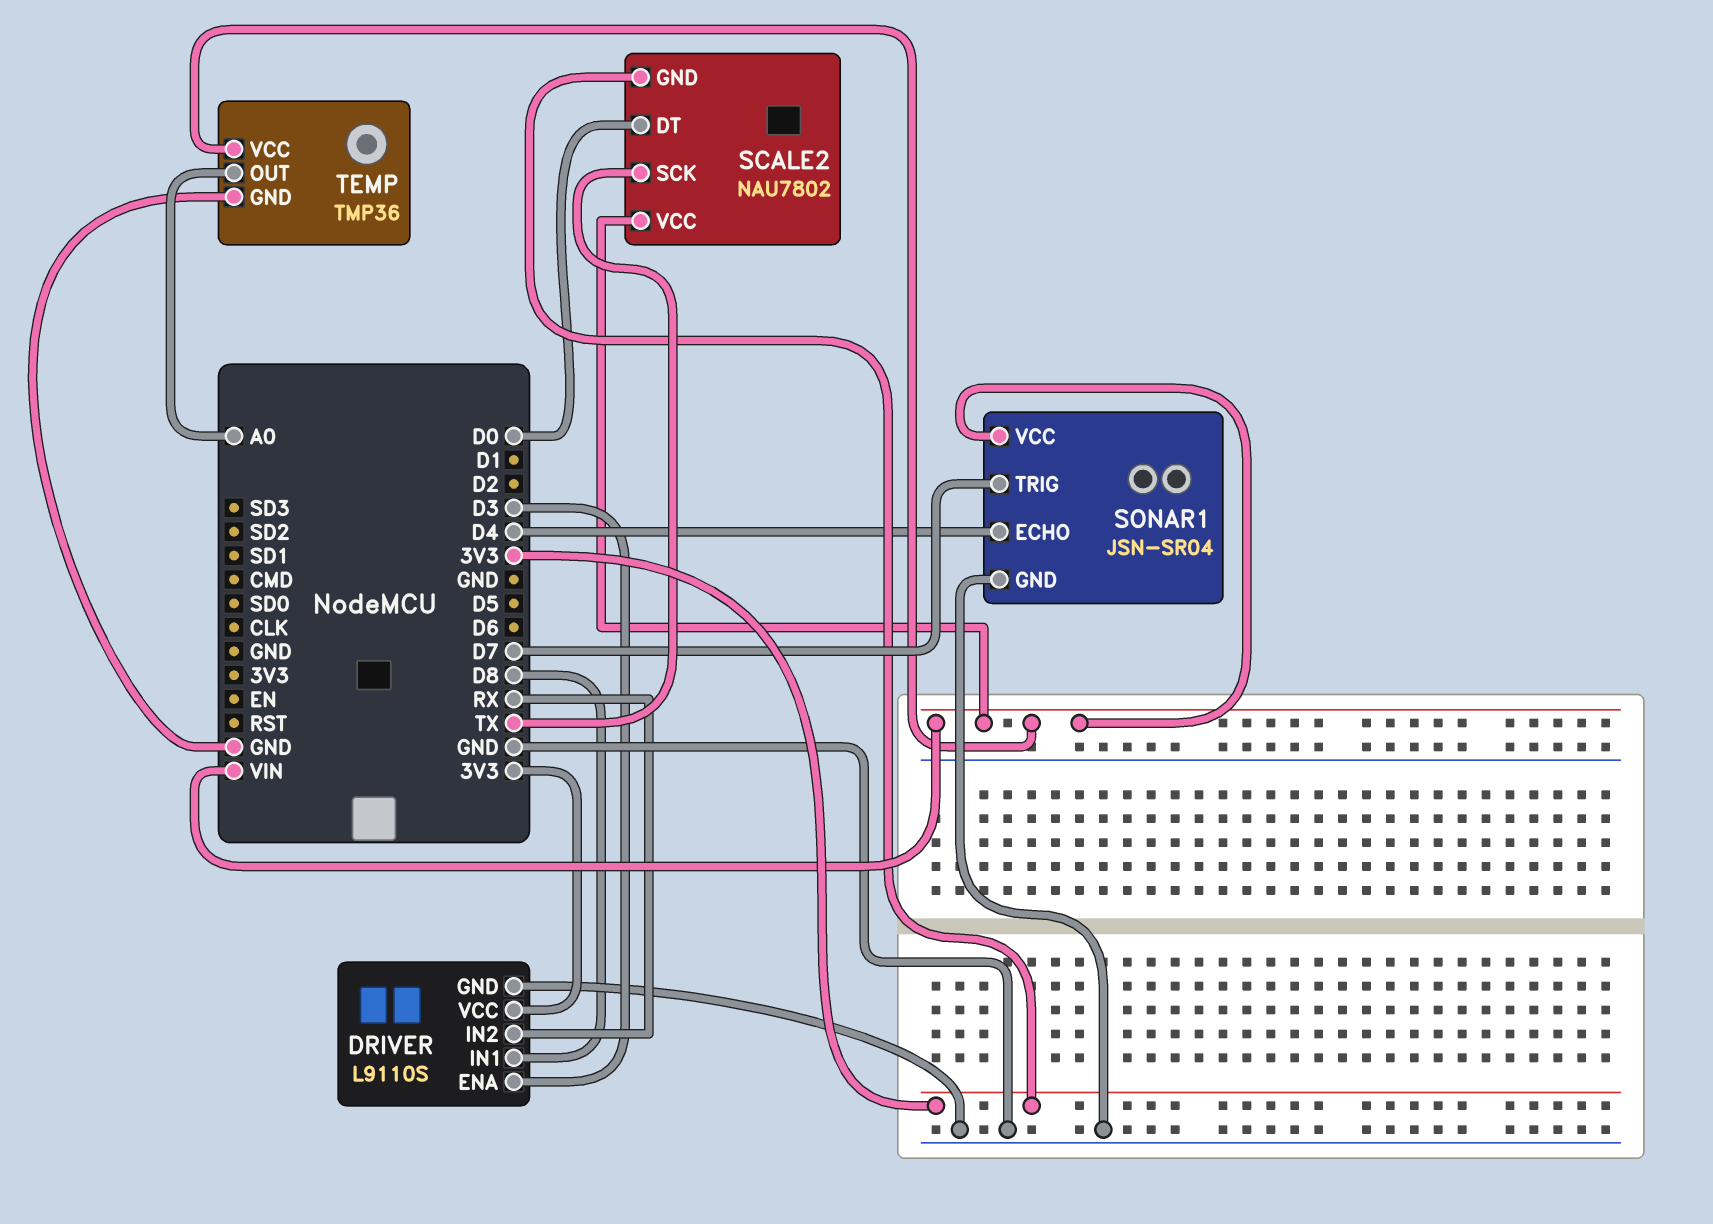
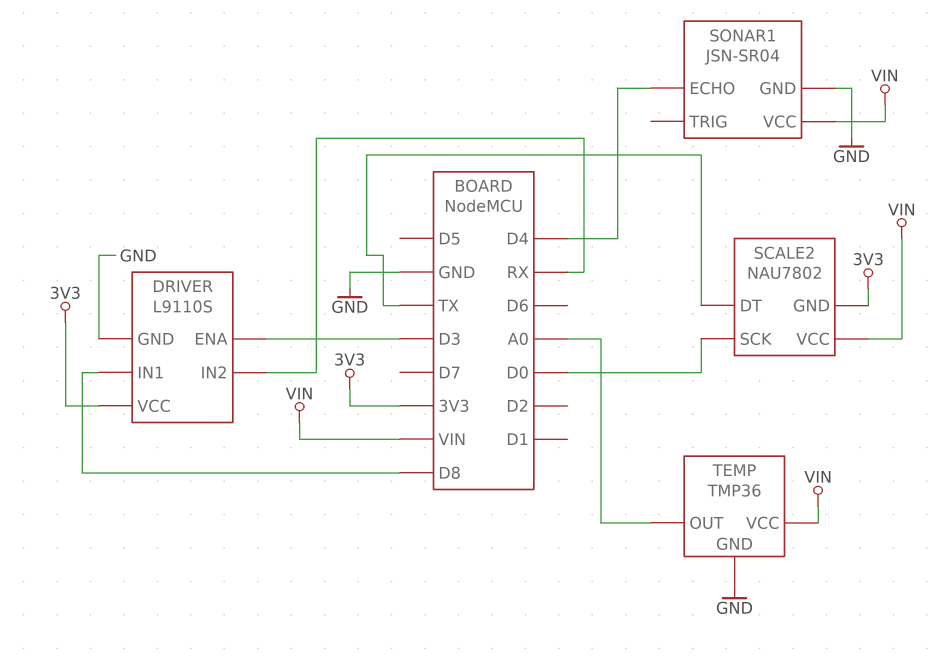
SCALE2 pin DT: D0 -> TX
SCALE2 pin SCK: TX -> D0
SONAR1 pin TRIG: D7 -> none

